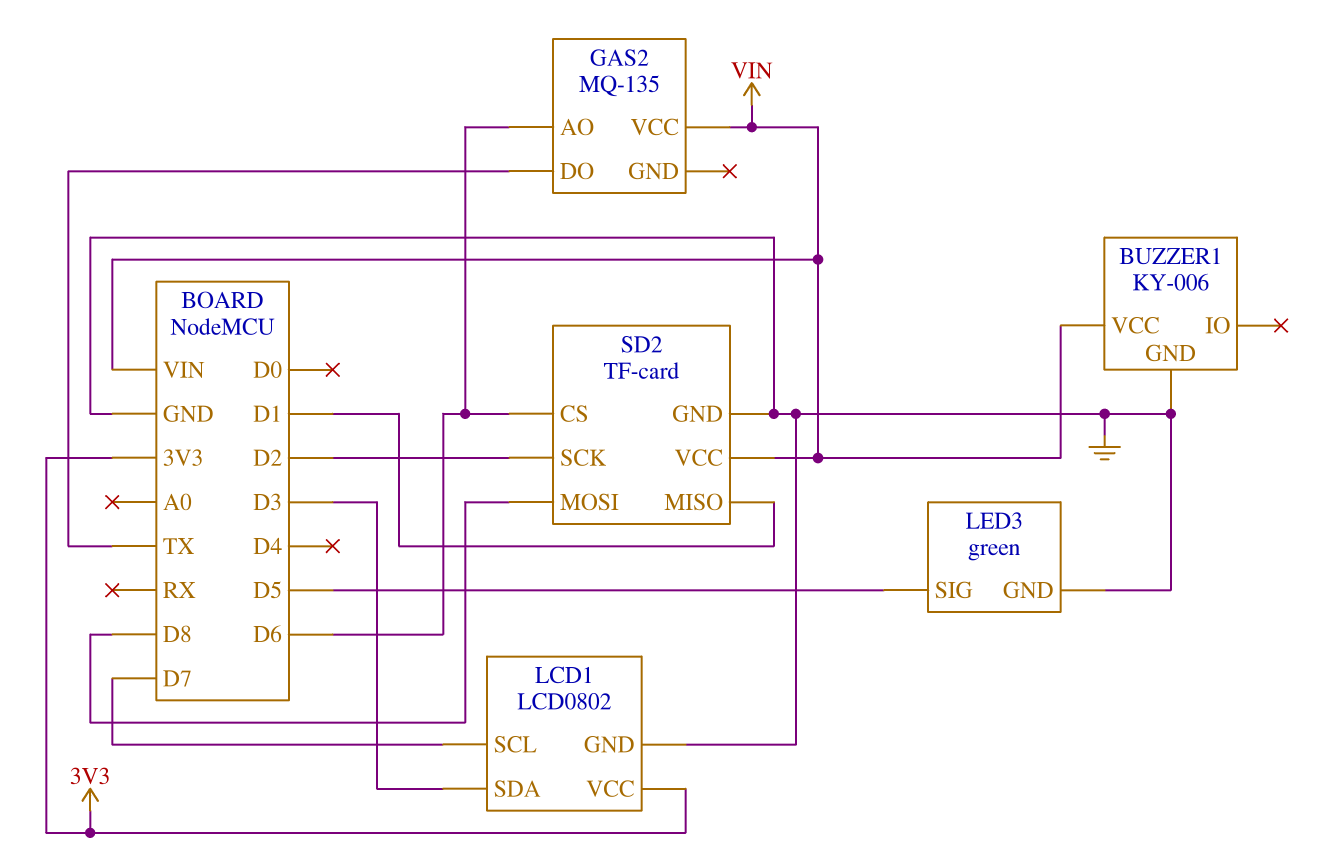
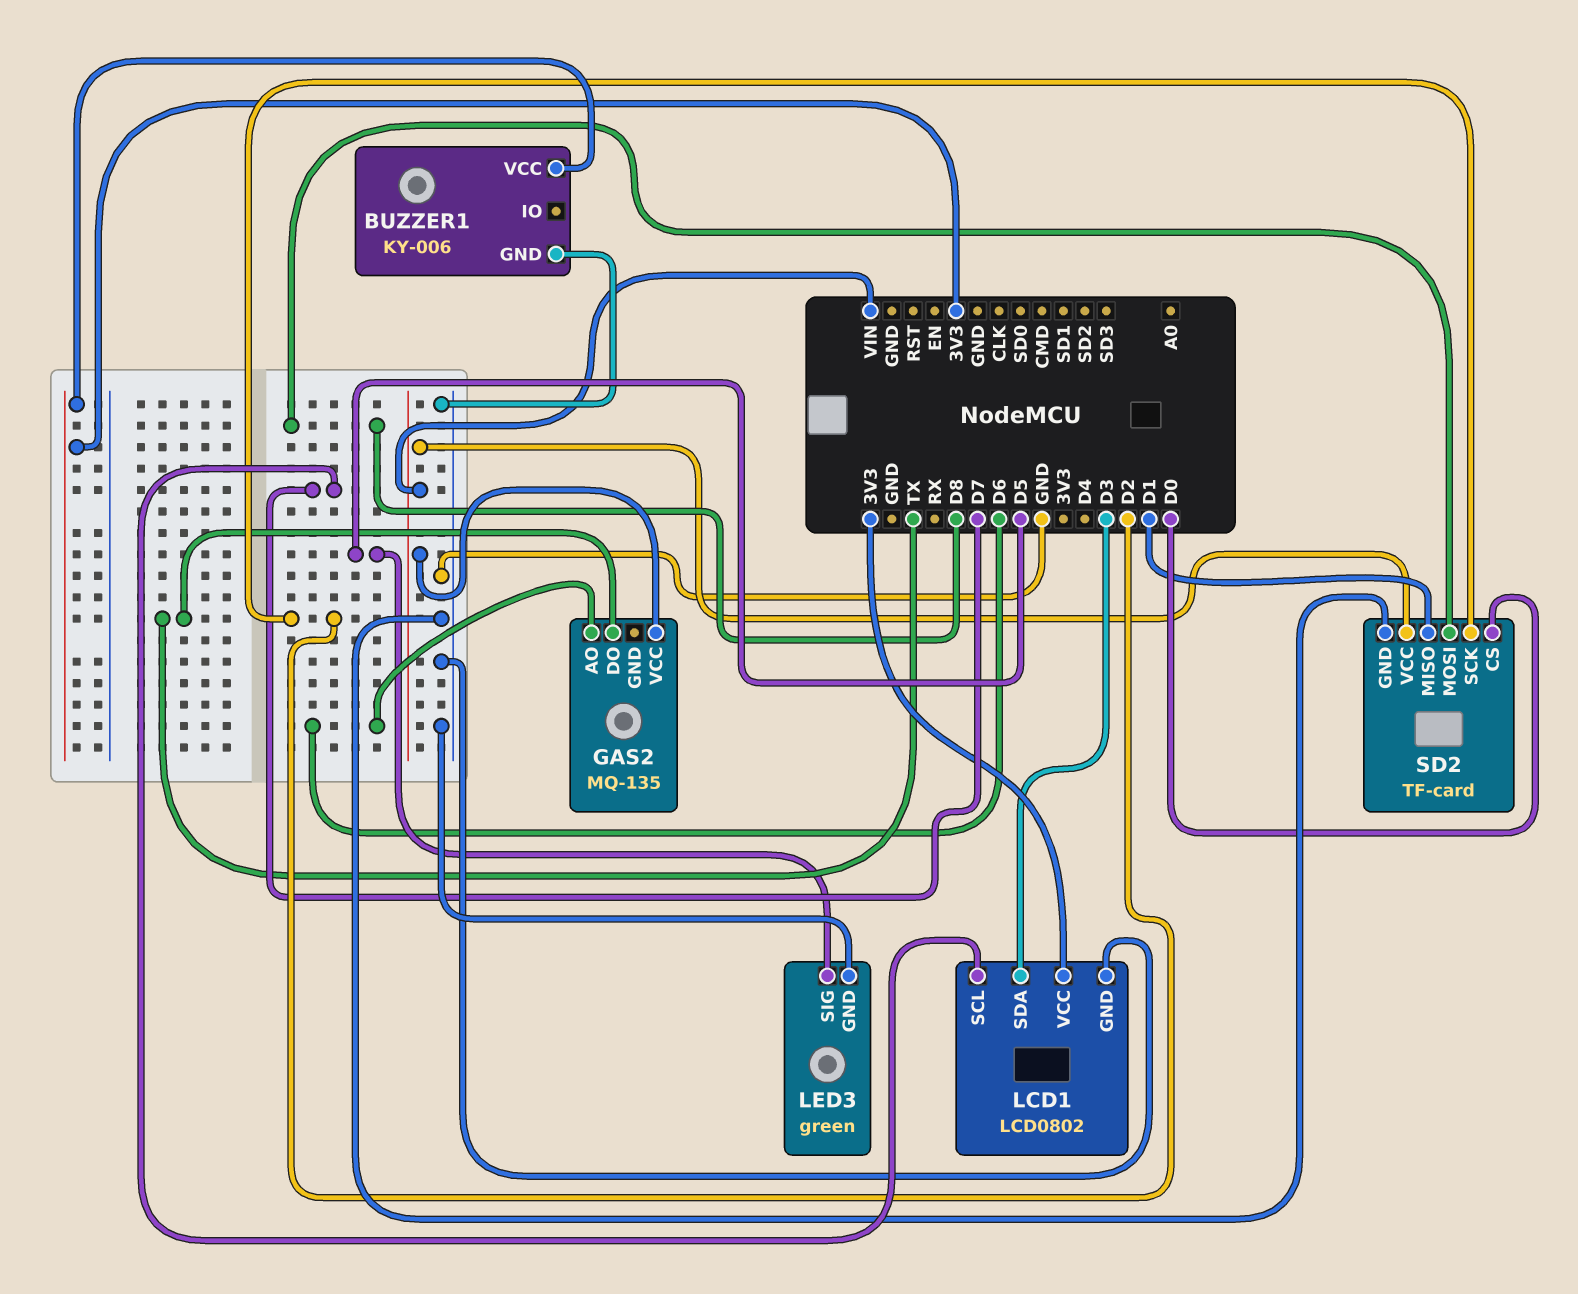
BUZZER1 pin VCC: VIN -> 3V3
SD2 pin CS: D6 -> D0

